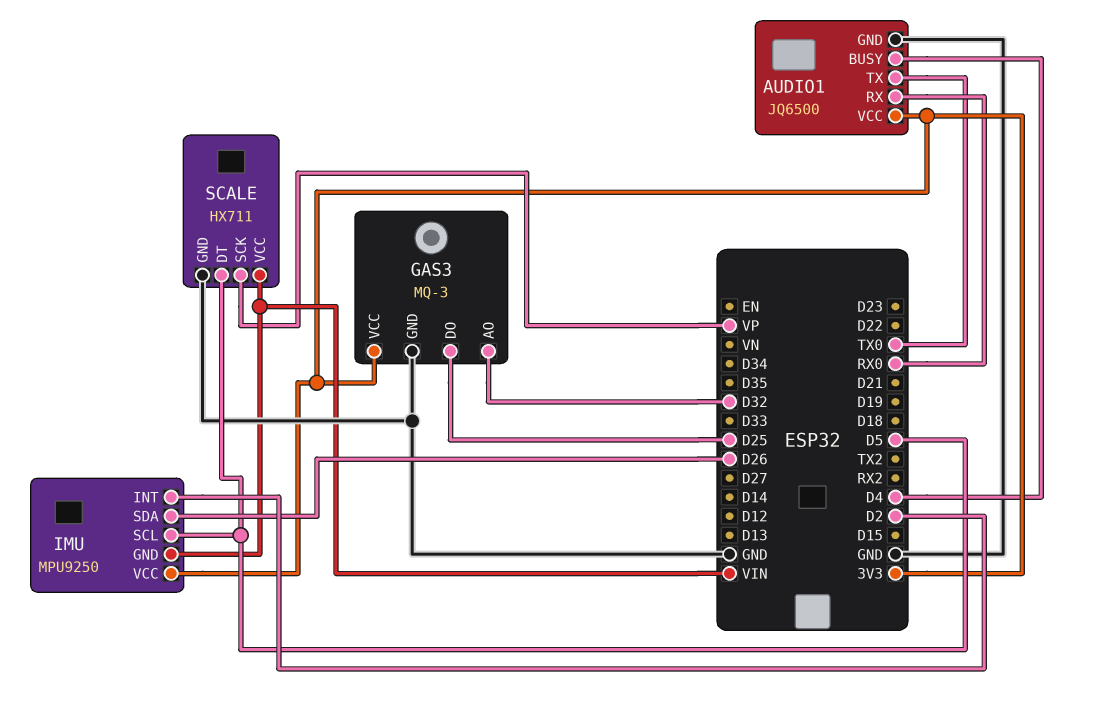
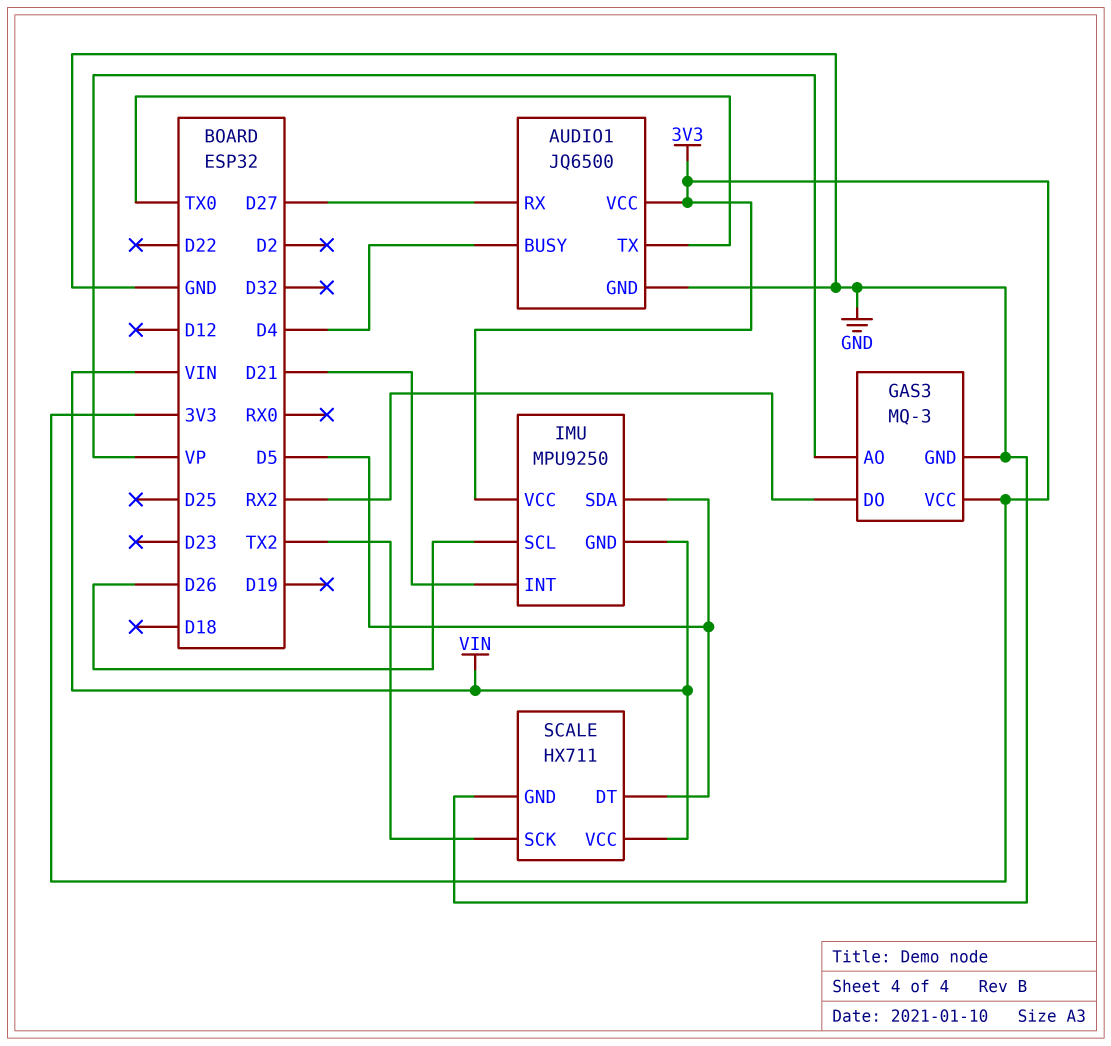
AUDIO1 pin RX: RX0 -> D27
GAS3 pin AO: D32 -> VP
GAS3 pin DO: D25 -> RX2
IMU pin INT: D2 -> D21
IMU pin SCL: D5 -> D26
IMU pin SDA: D26 -> D5
SCALE pin SCK: VP -> TX2

